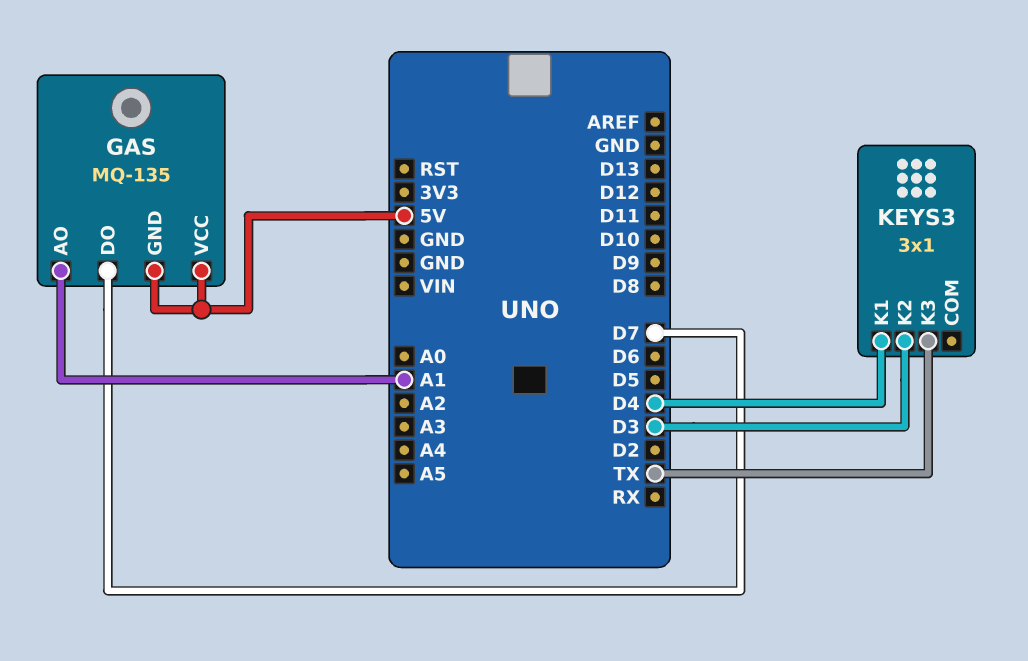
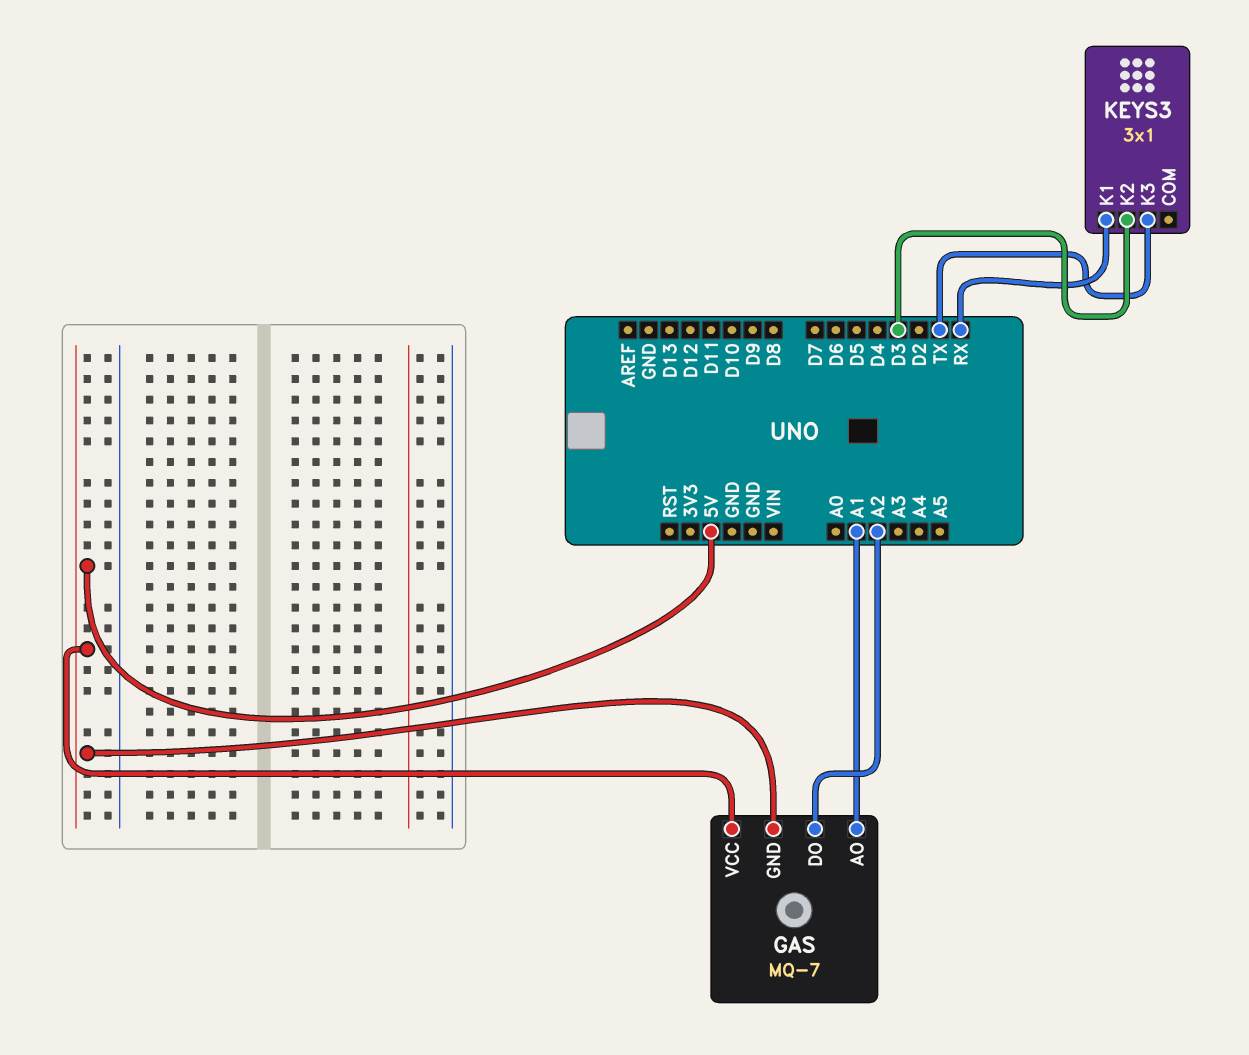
GAS: MQ-135 -> MQ-7
GAS pin DO: D7 -> A2
KEYS3 pin K1: D4 -> RX

